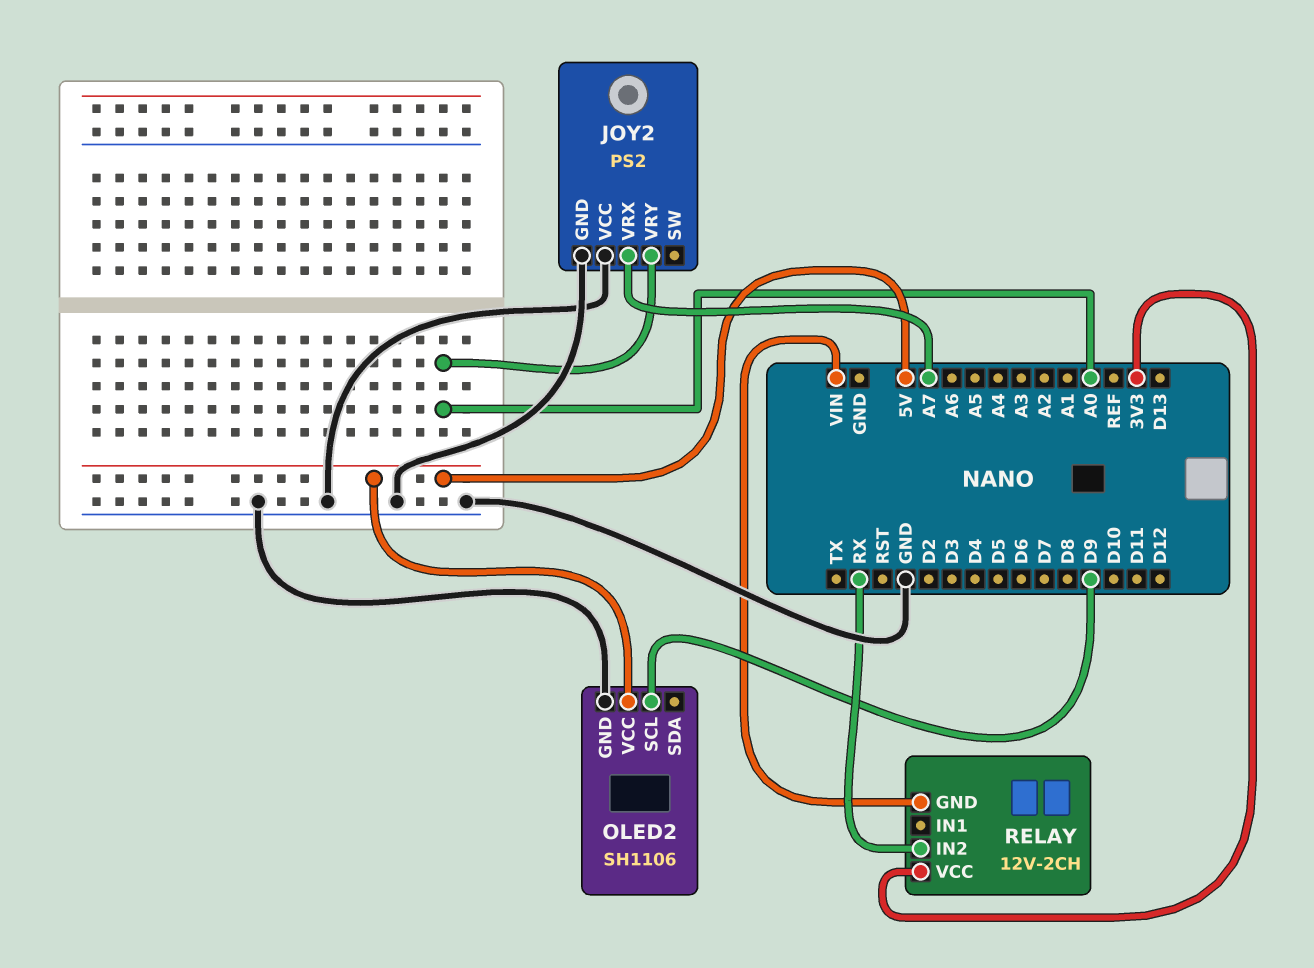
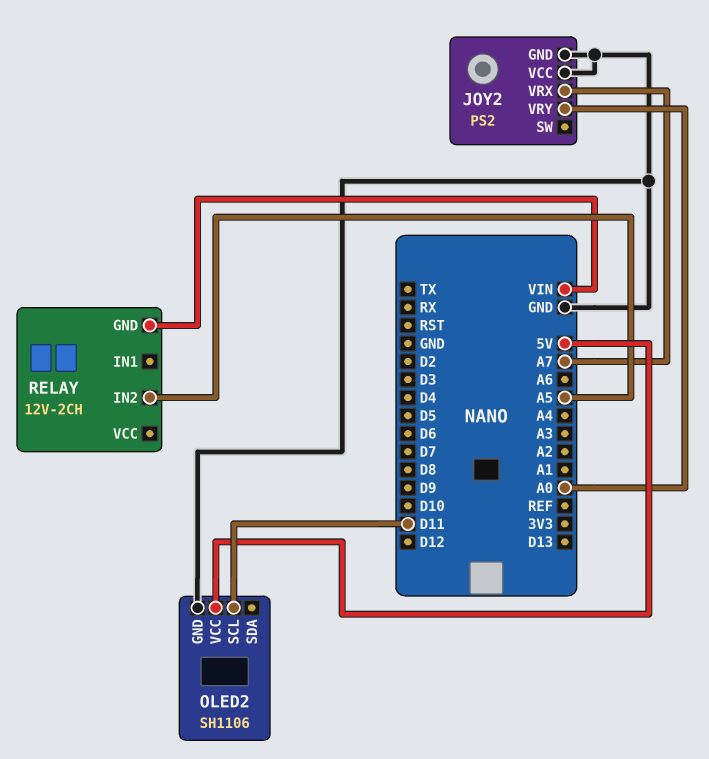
OLED2 pin SCL: D9 -> D11
RELAY pin IN2: RX -> A5
RELAY pin VCC: 3V3 -> none

